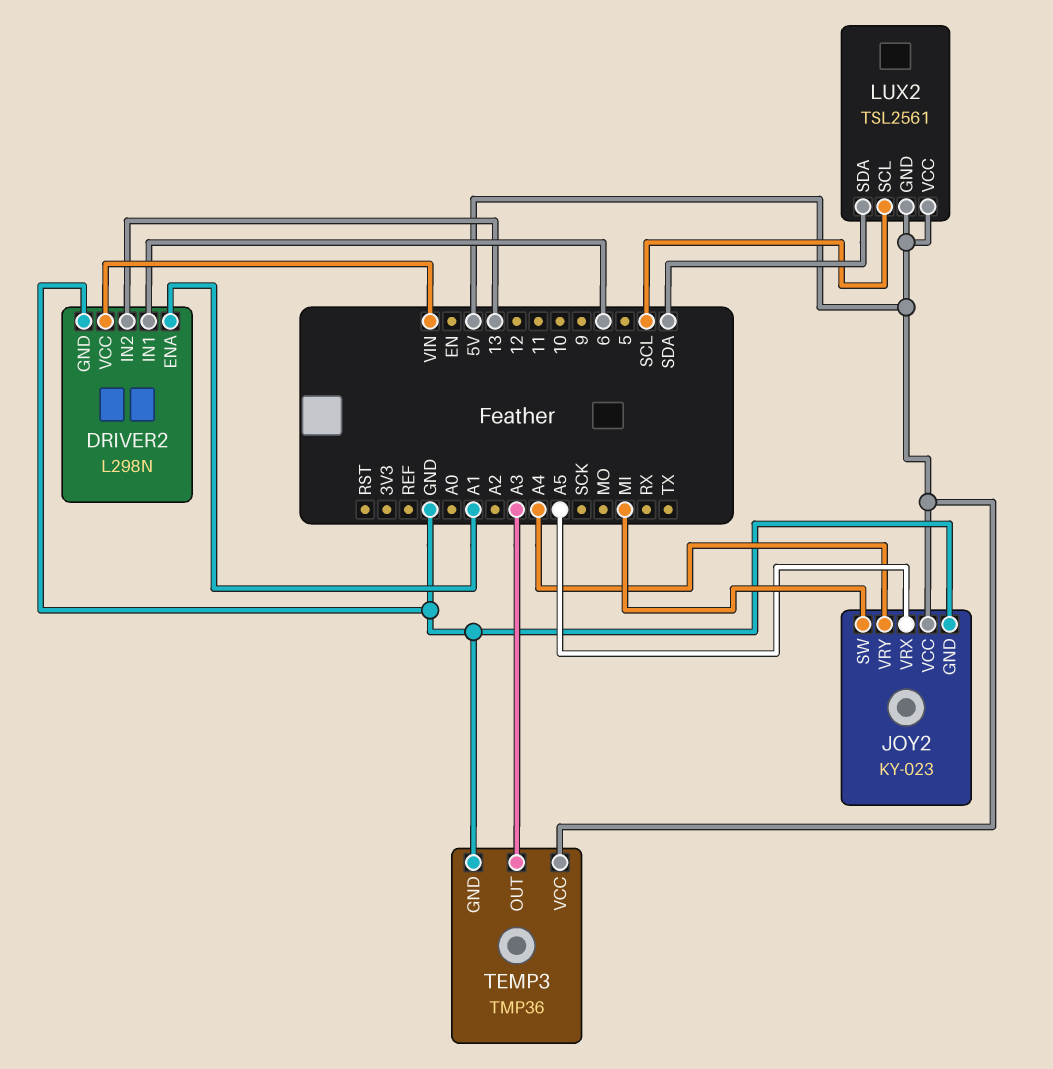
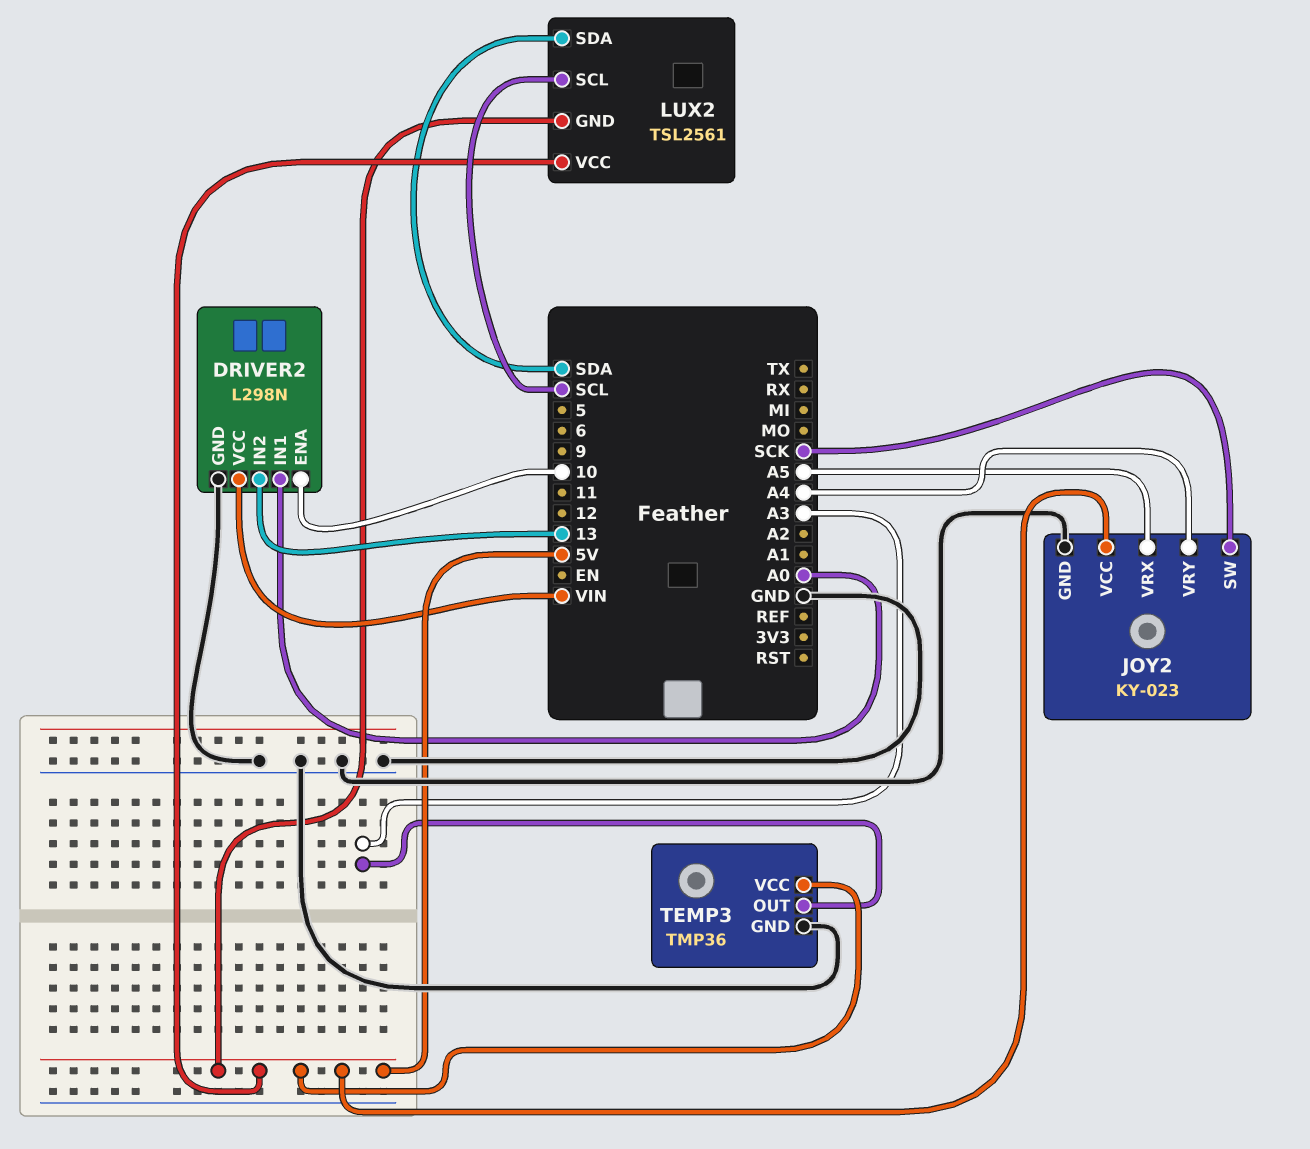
DRIVER2 pin ENA: A1 -> 10
DRIVER2 pin IN1: 6 -> A0
JOY2 pin SW: MI -> SCK

